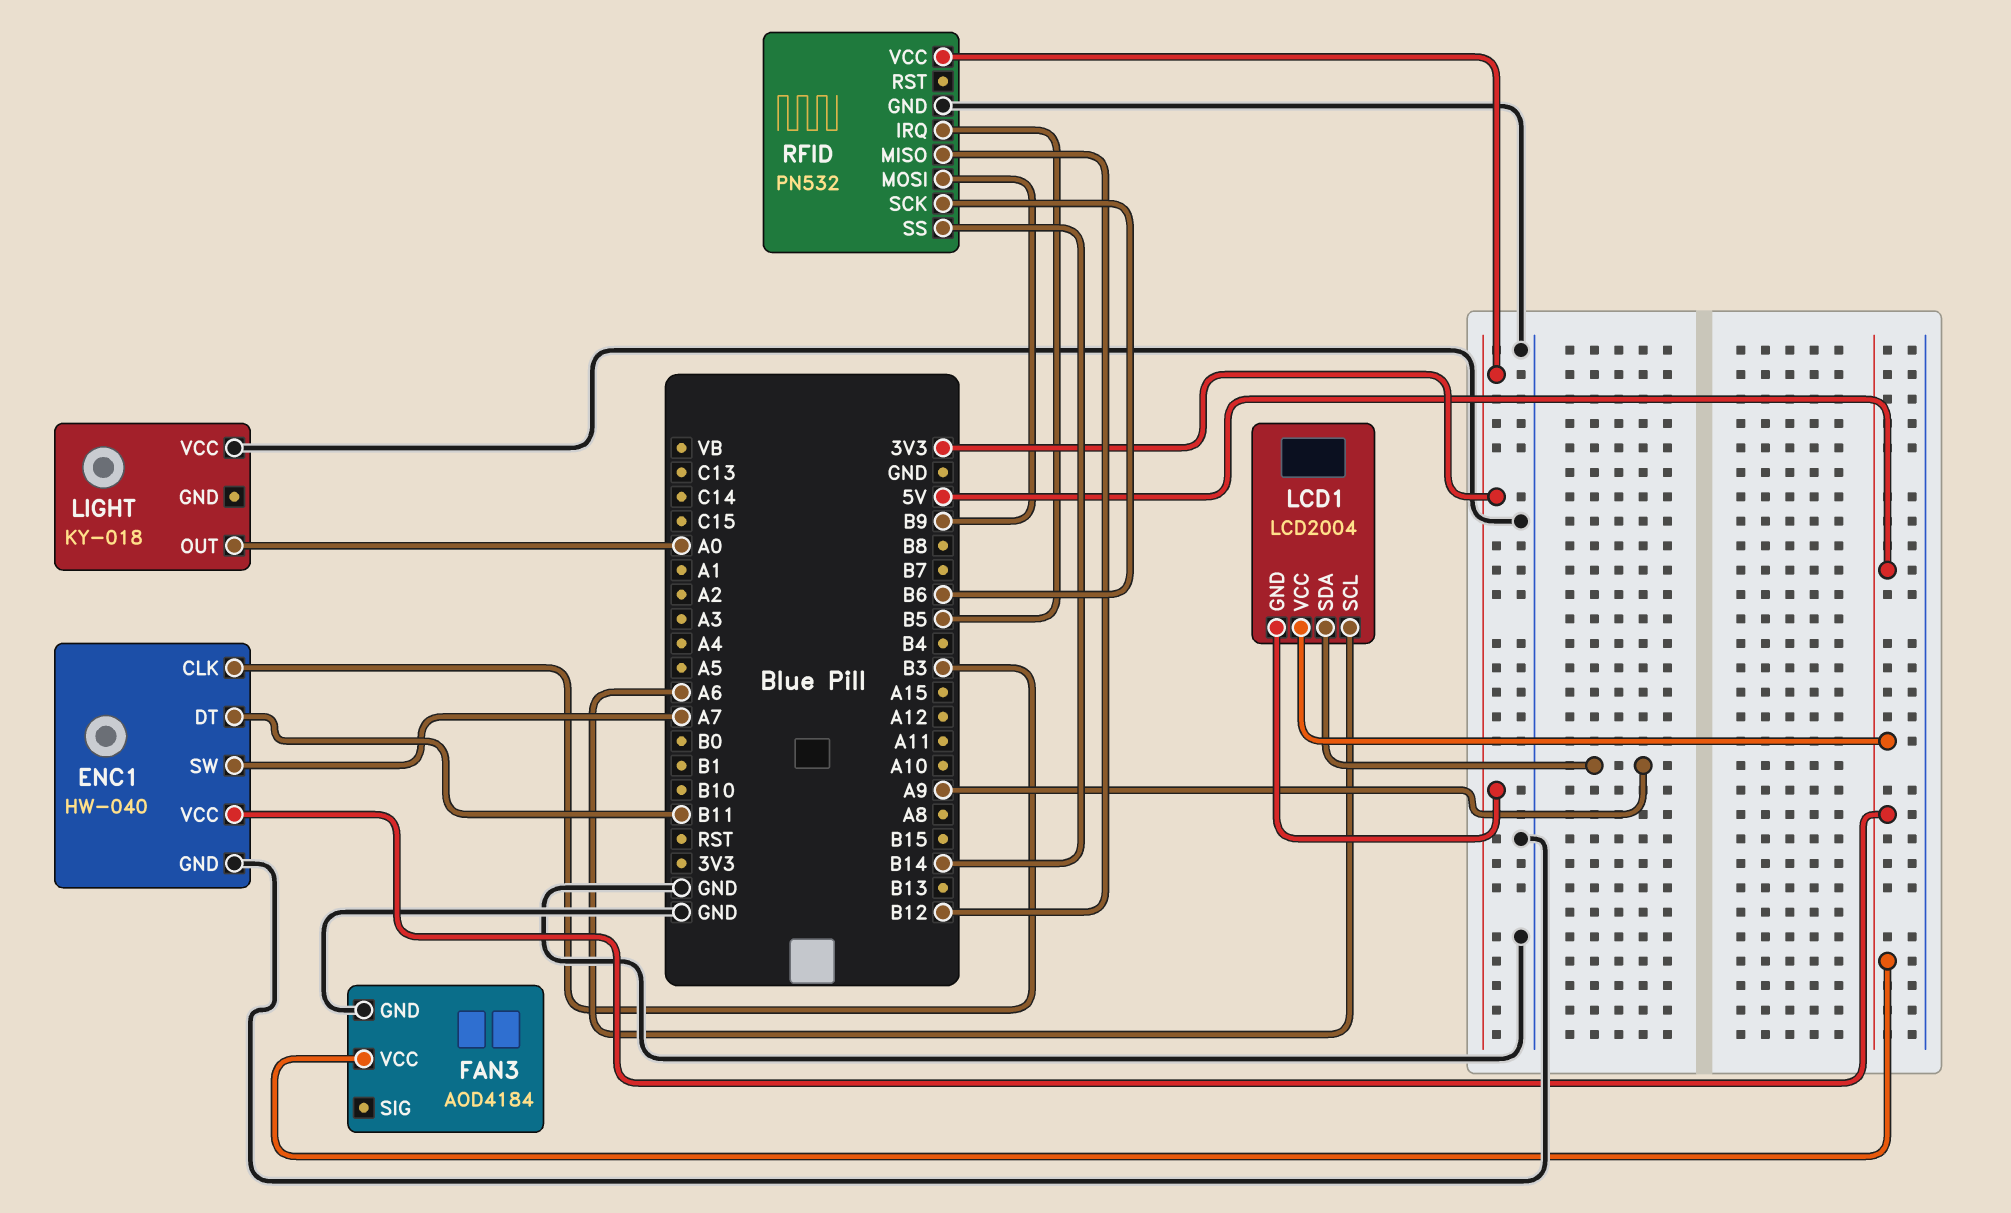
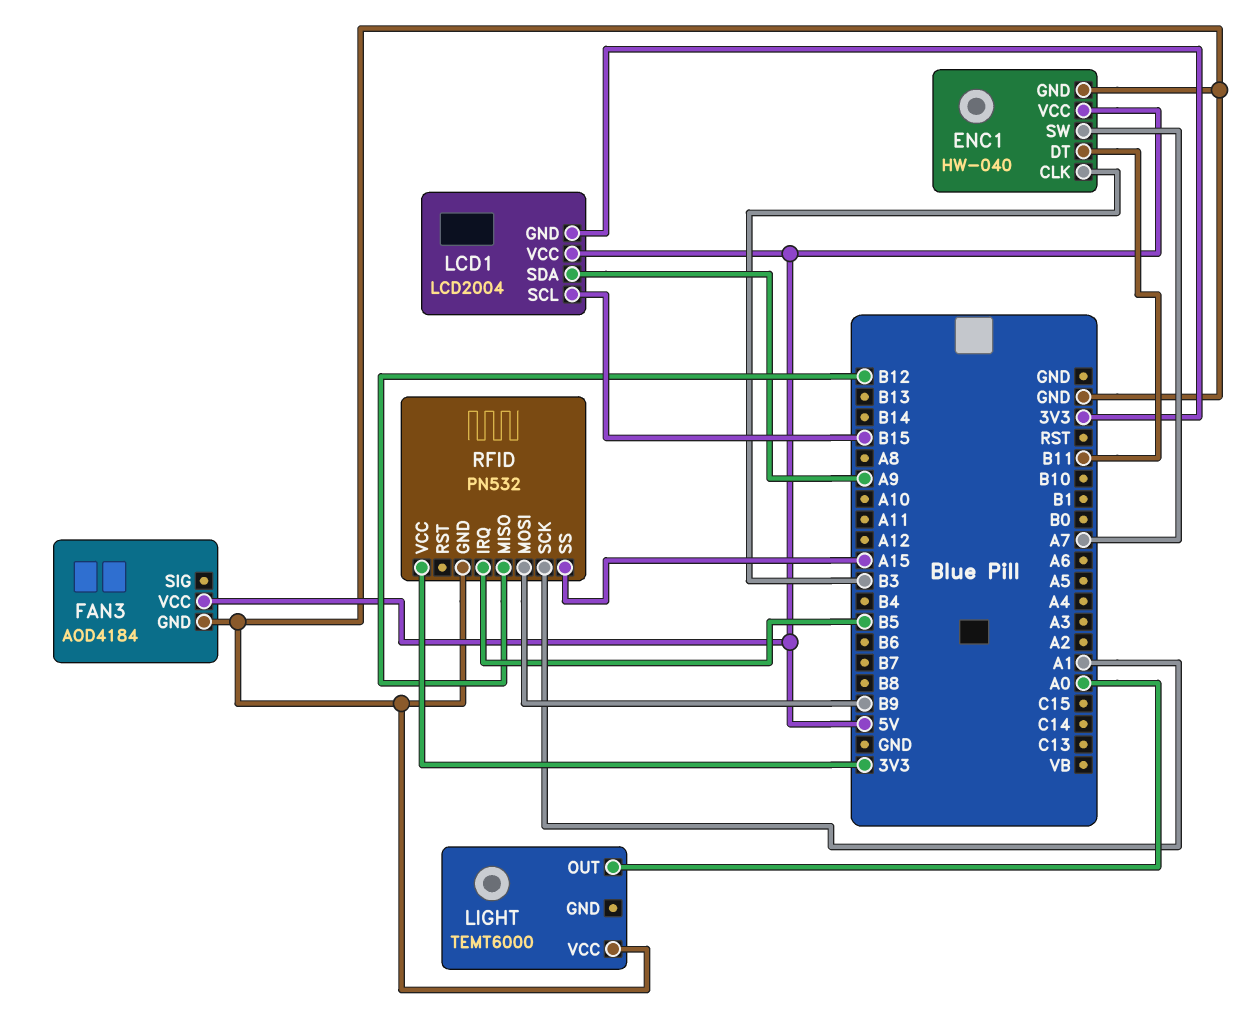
LCD1 pin SCL: A6 -> B15
LIGHT: KY-018 -> TEMT6000
RFID pin SCK: B6 -> A1
RFID pin SS: B14 -> A15

